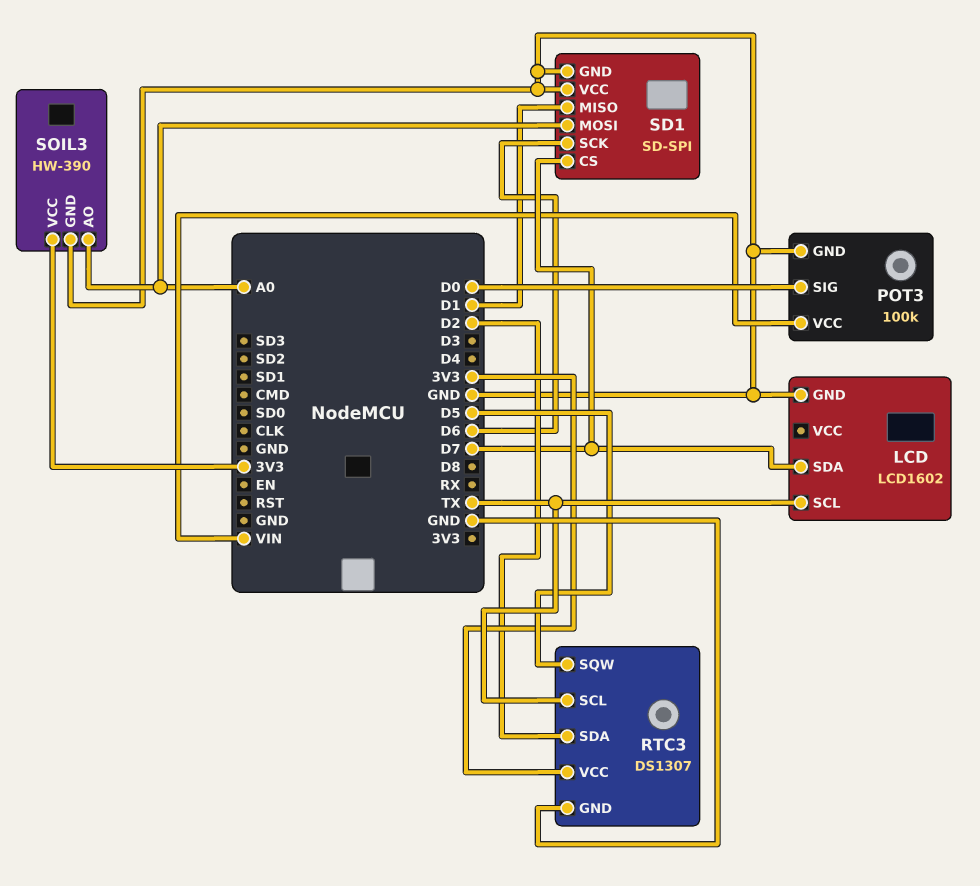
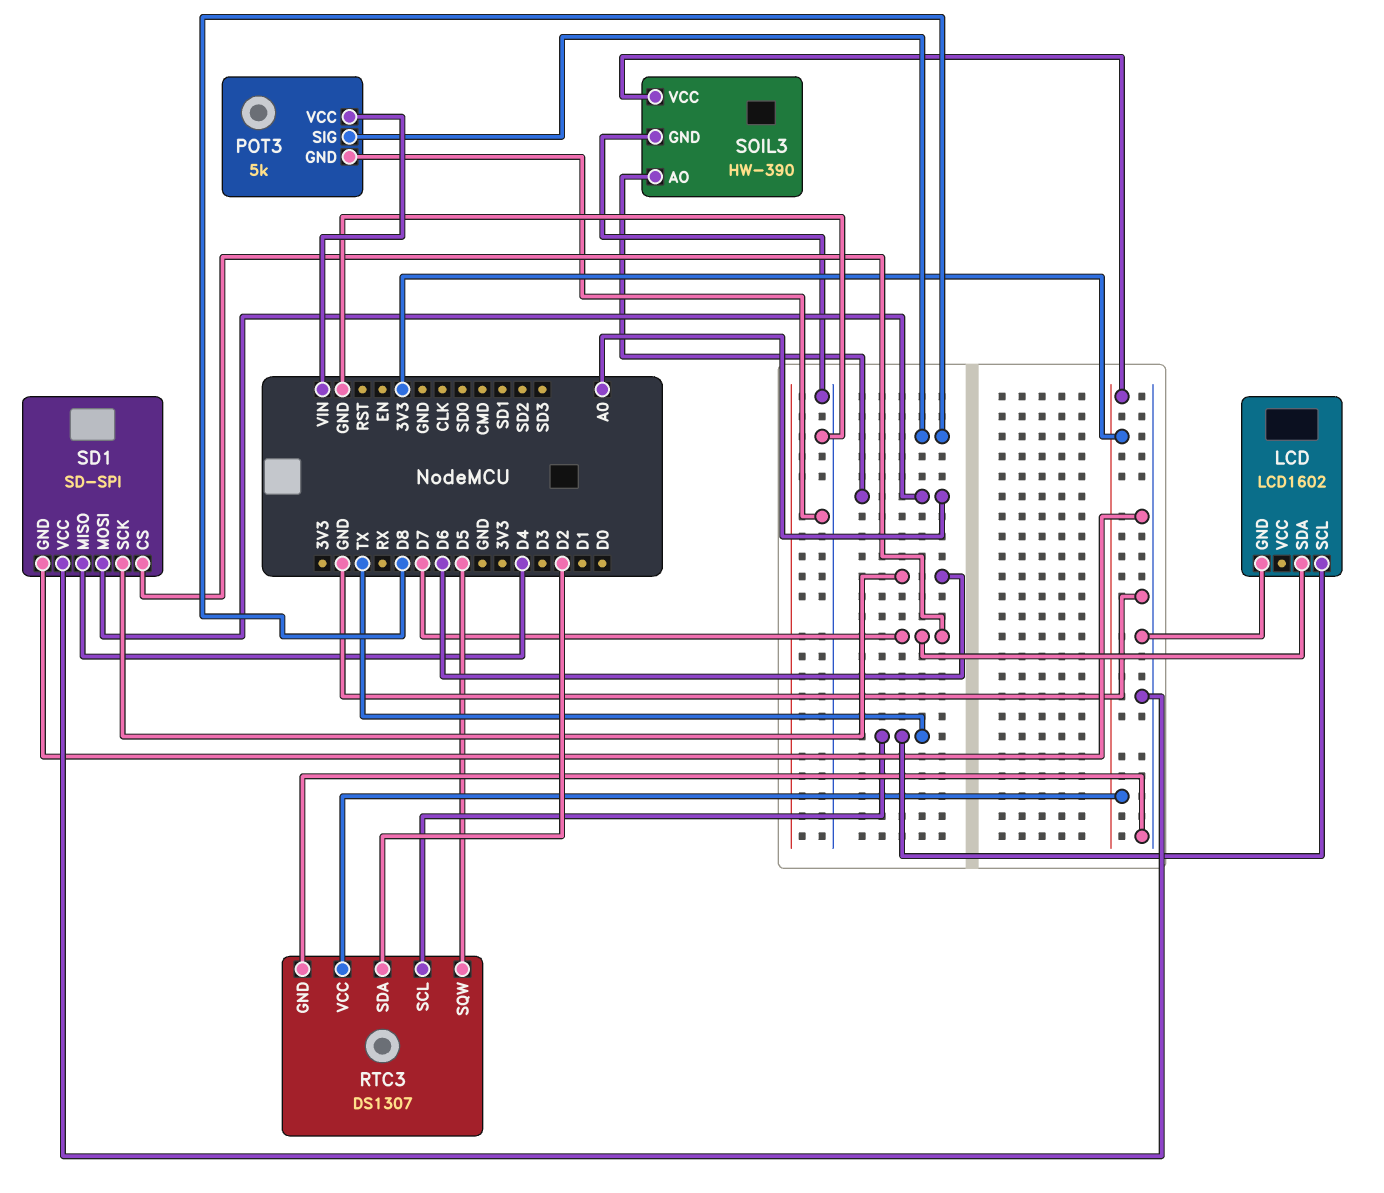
POT3: 100k -> 5k
POT3 pin SIG: D0 -> D8
SD1 pin MISO: D1 -> D4

